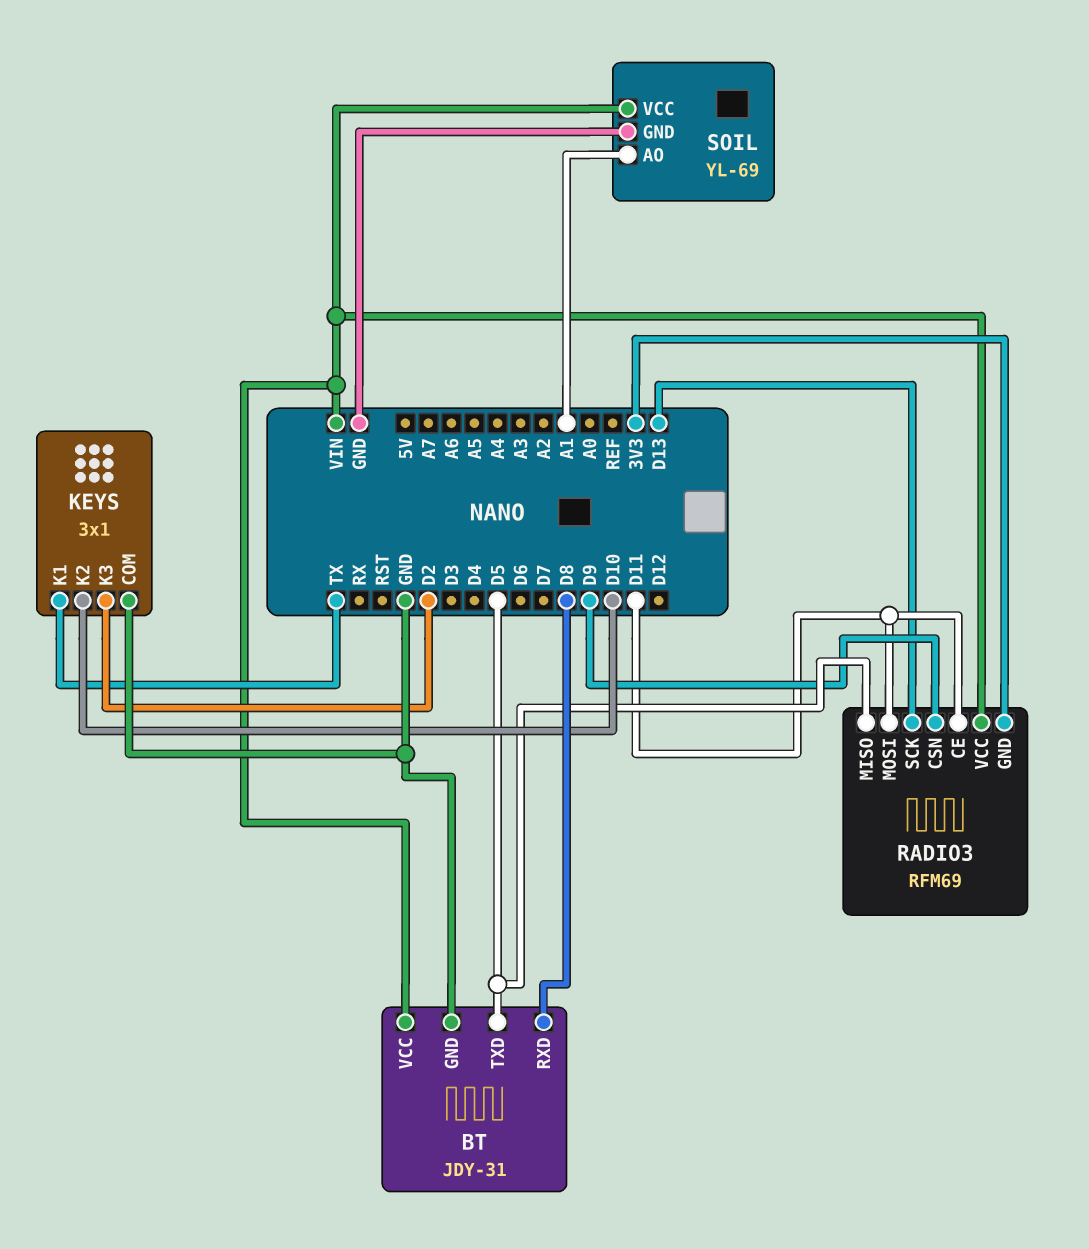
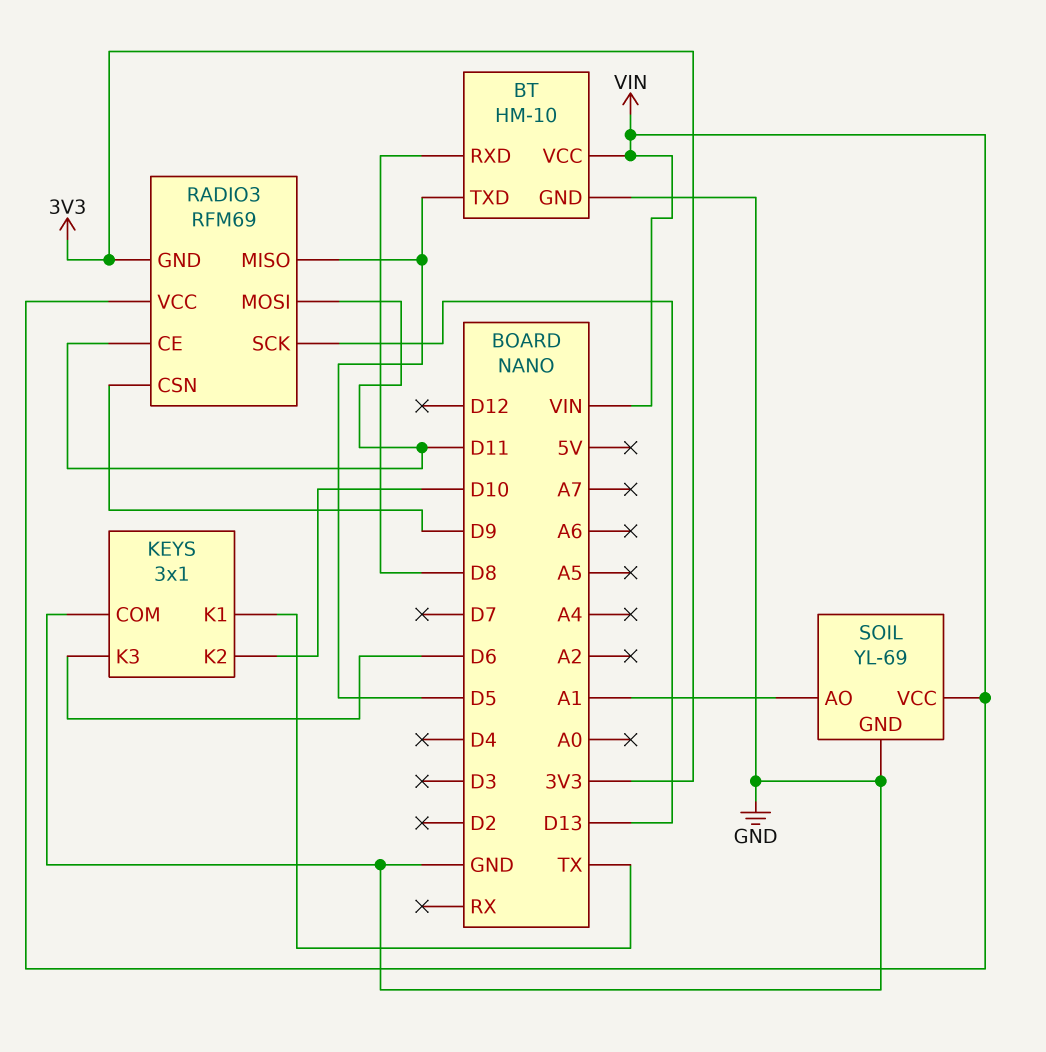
BT: JDY-31 -> HM-10
KEYS pin K3: D2 -> D6

